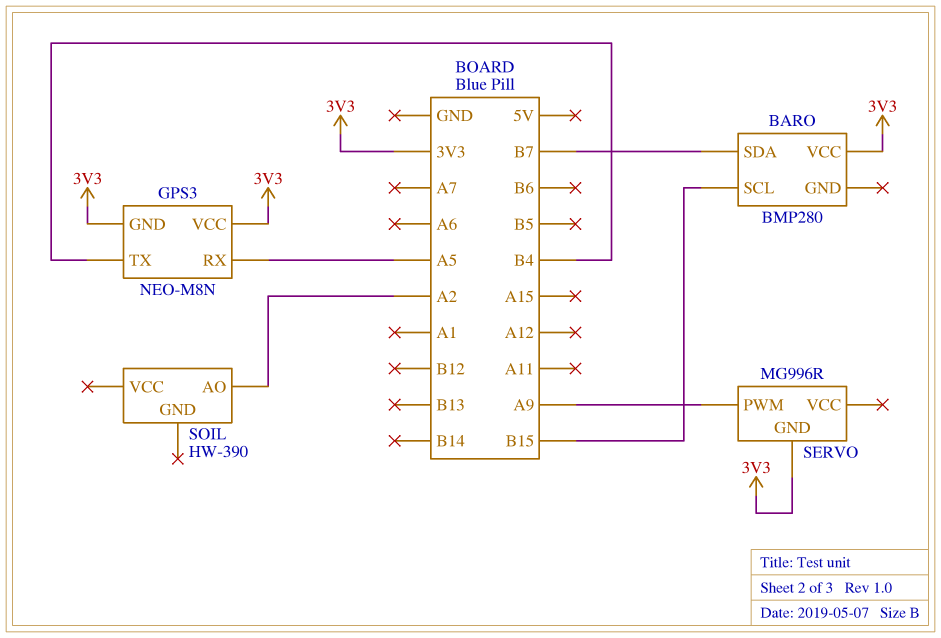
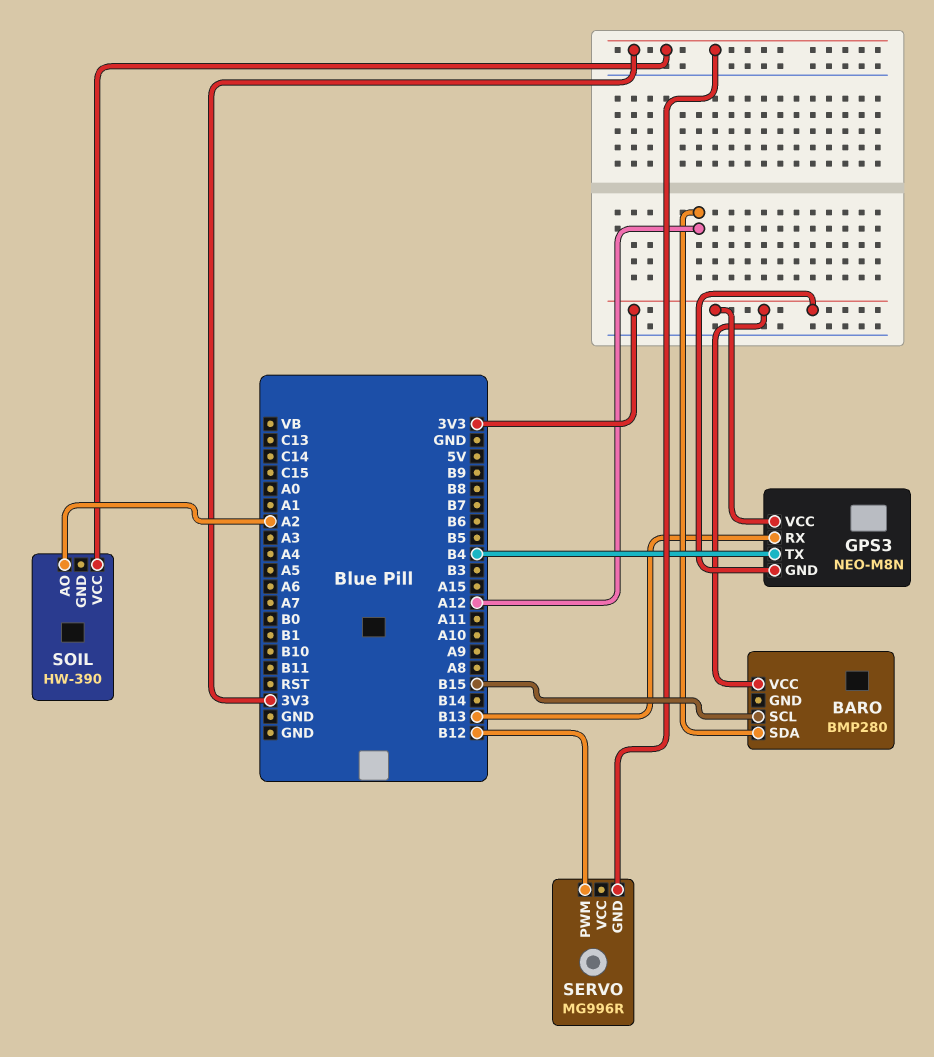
BARO pin SDA: B7 -> A12
GPS3 pin RX: A5 -> B13
SERVO pin PWM: A9 -> B12
SOIL pin VCC: none -> 3V3

